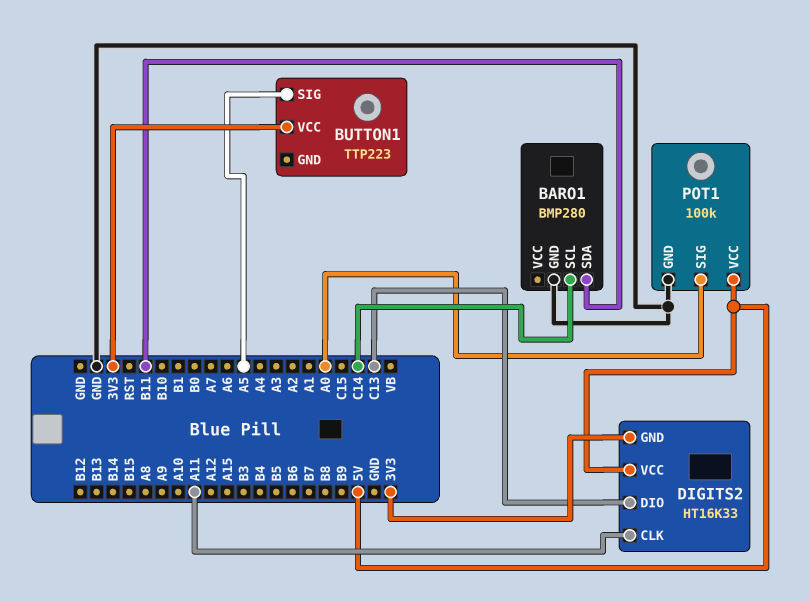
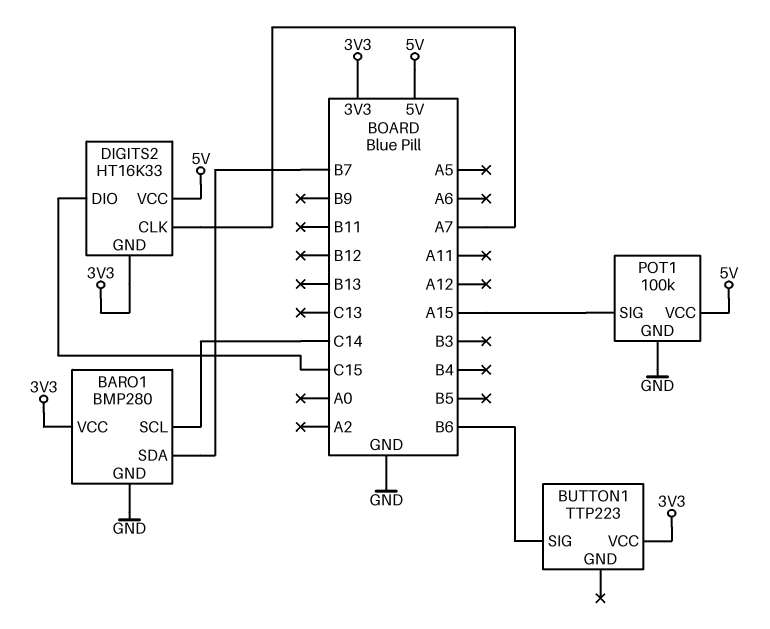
BARO1 pin SDA: B11 -> B7
BARO1 pin VCC: none -> 3V3
BUTTON1 pin SIG: A5 -> B6
DIGITS2 pin CLK: A11 -> A7
DIGITS2 pin DIO: C13 -> C15
POT1 pin SIG: A0 -> A15

